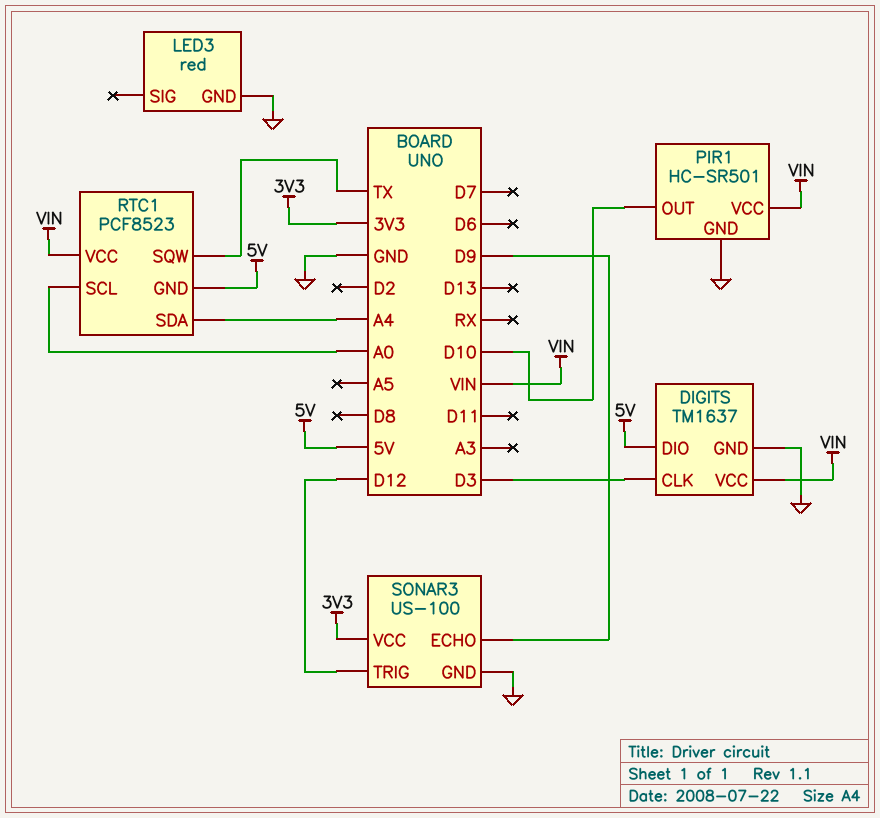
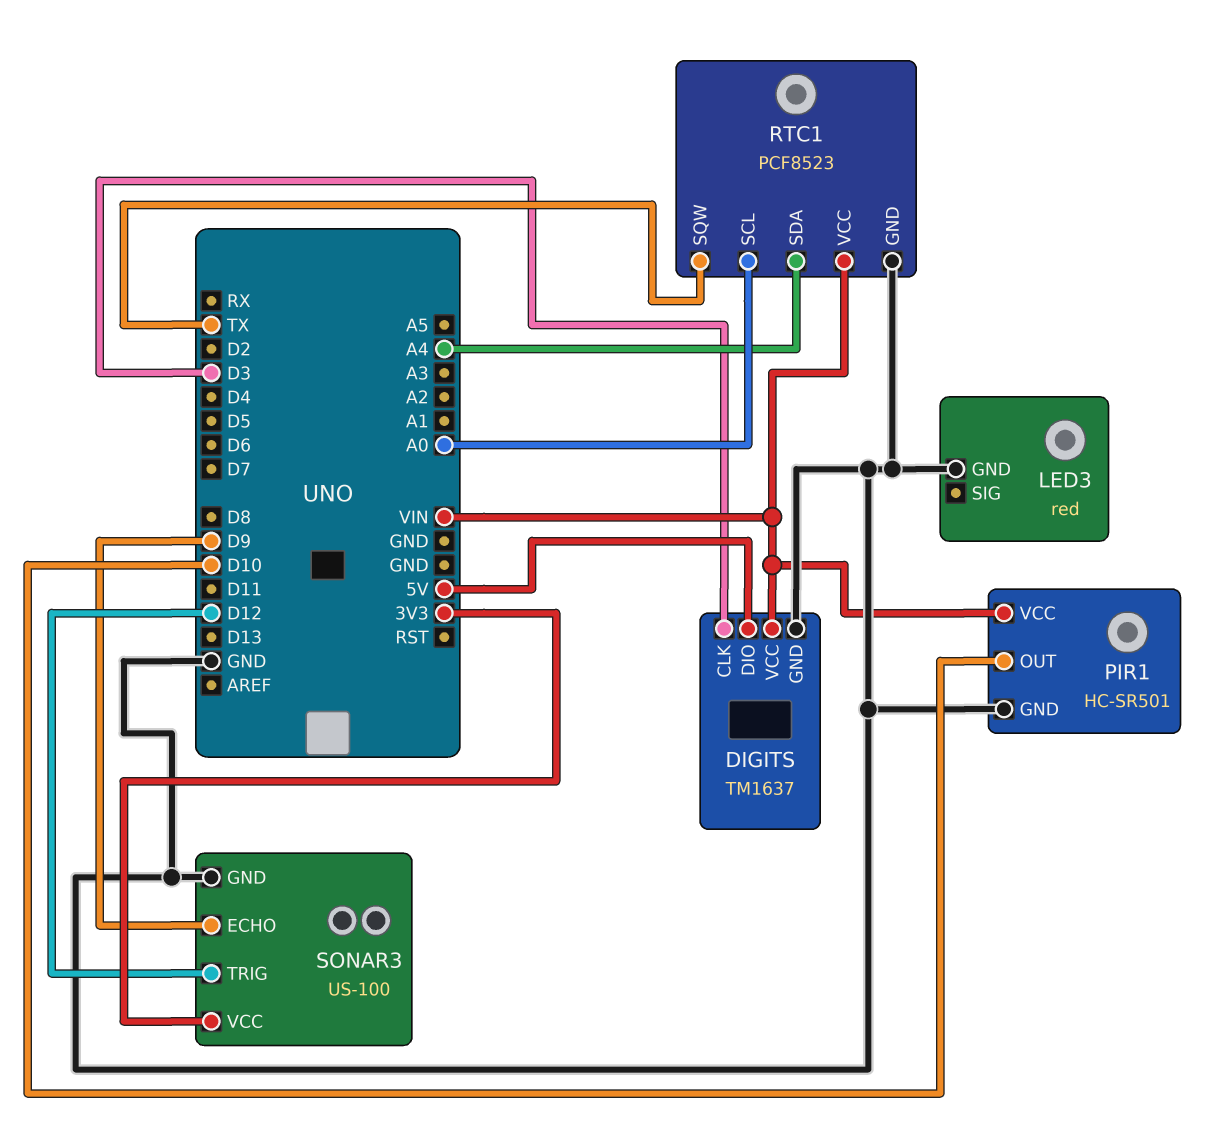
RTC1 pin GND: 5V -> GND

